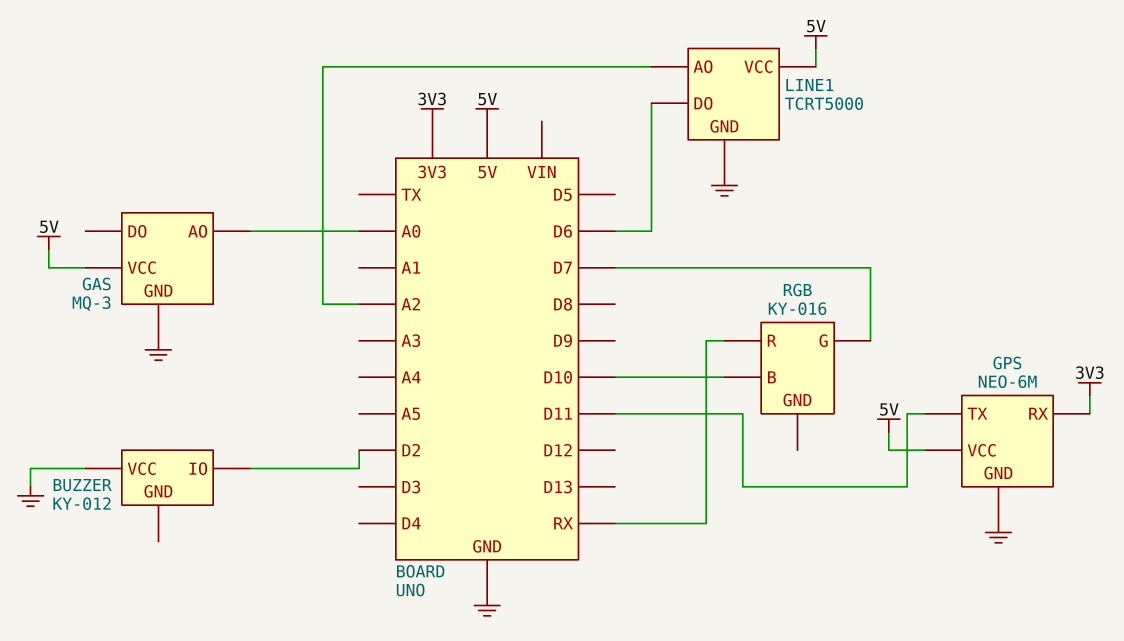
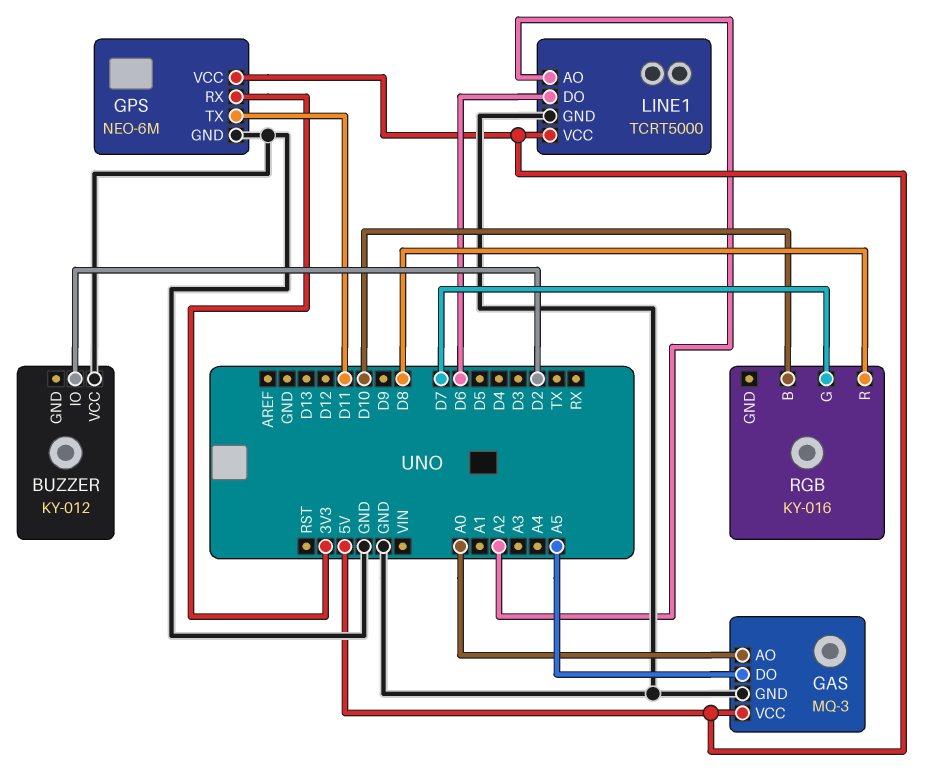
GAS pin DO: none -> A5
RGB pin R: RX -> D8

